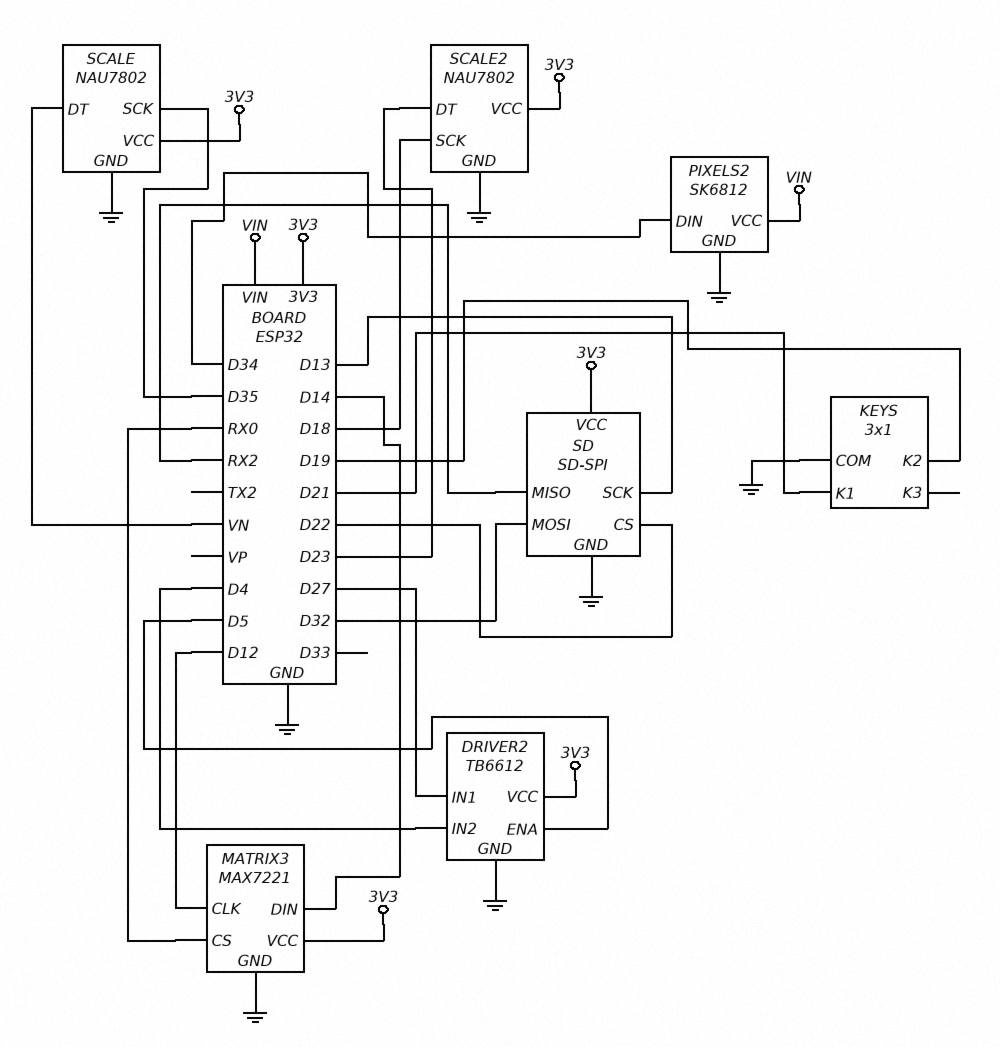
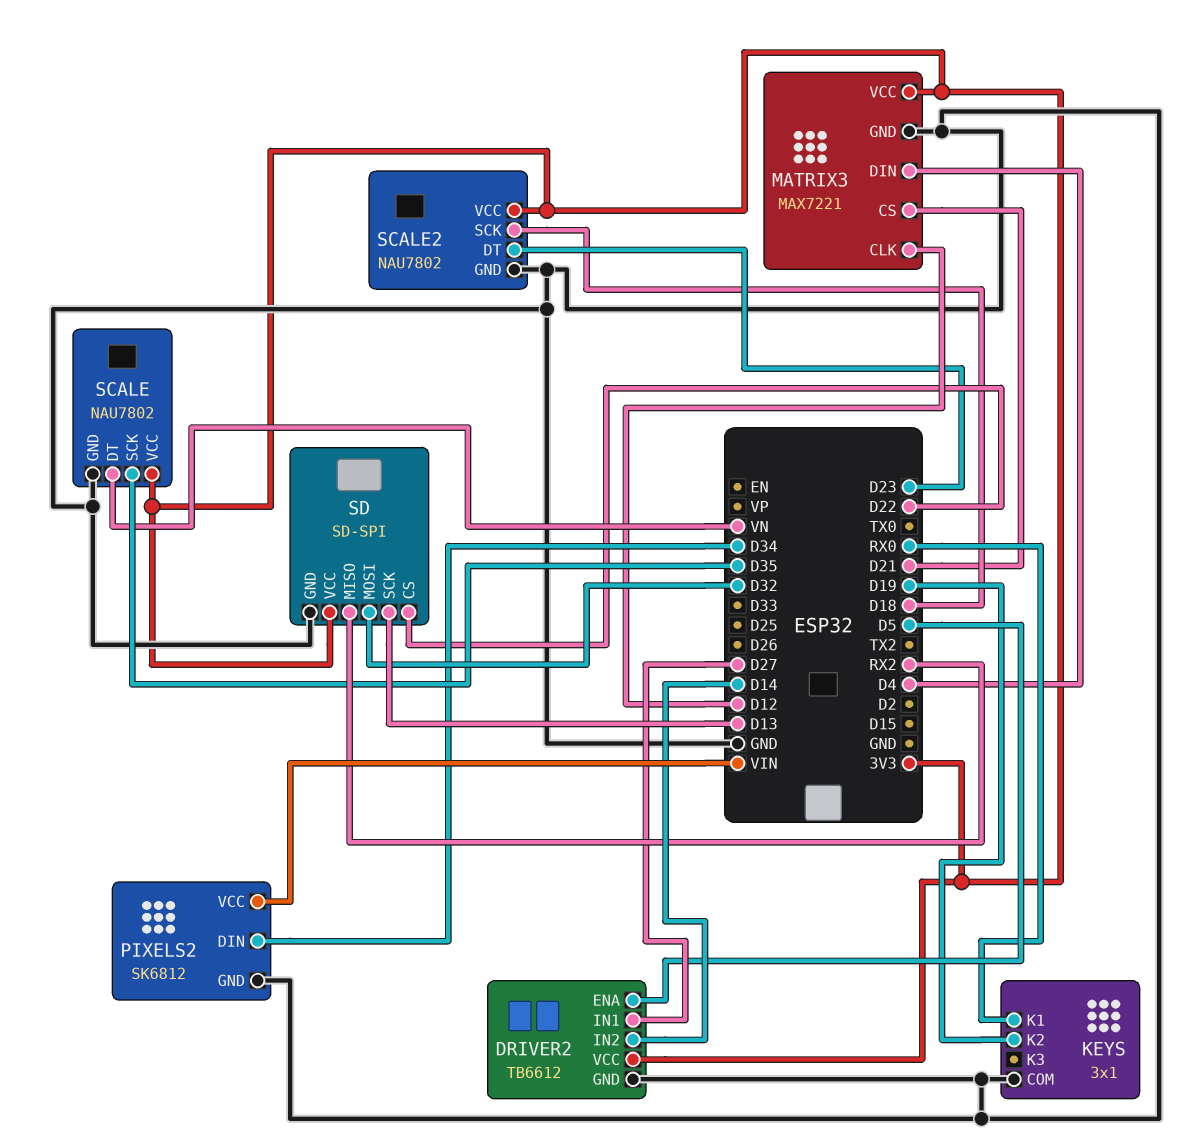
DRIVER2 pin IN2: D4 -> D14
KEYS pin K1: D21 -> RX0
MATRIX3 pin CS: RX0 -> D21
MATRIX3 pin DIN: D14 -> D4

